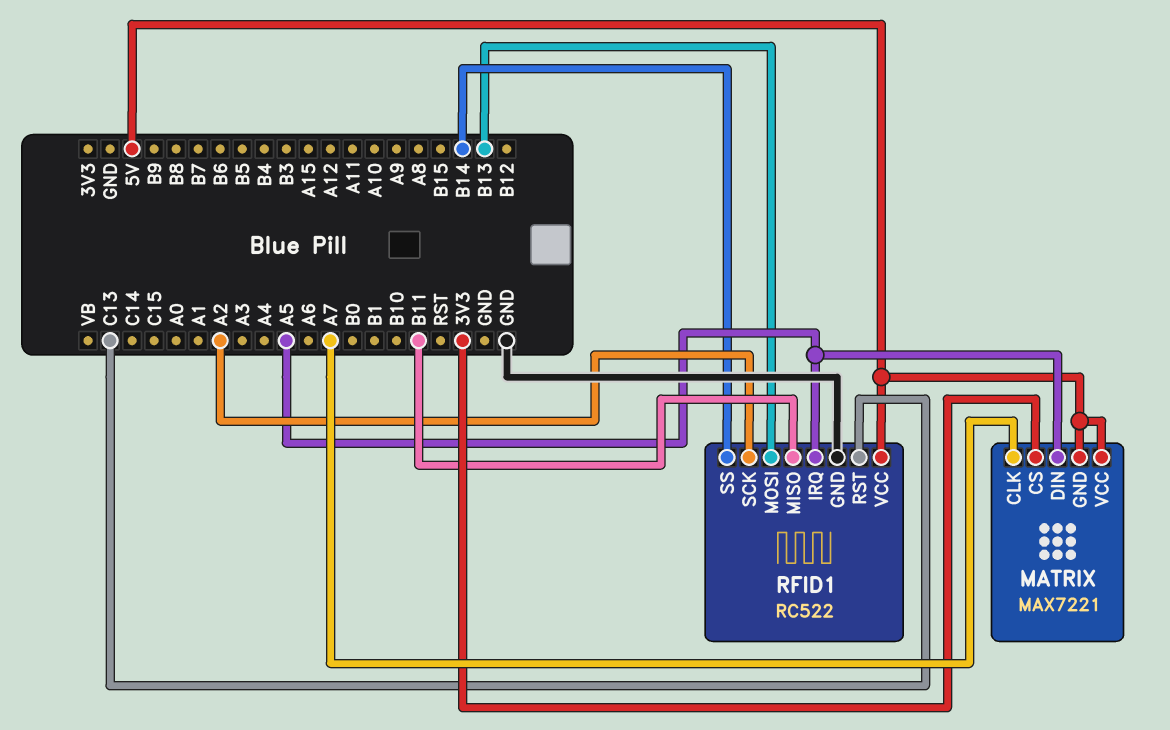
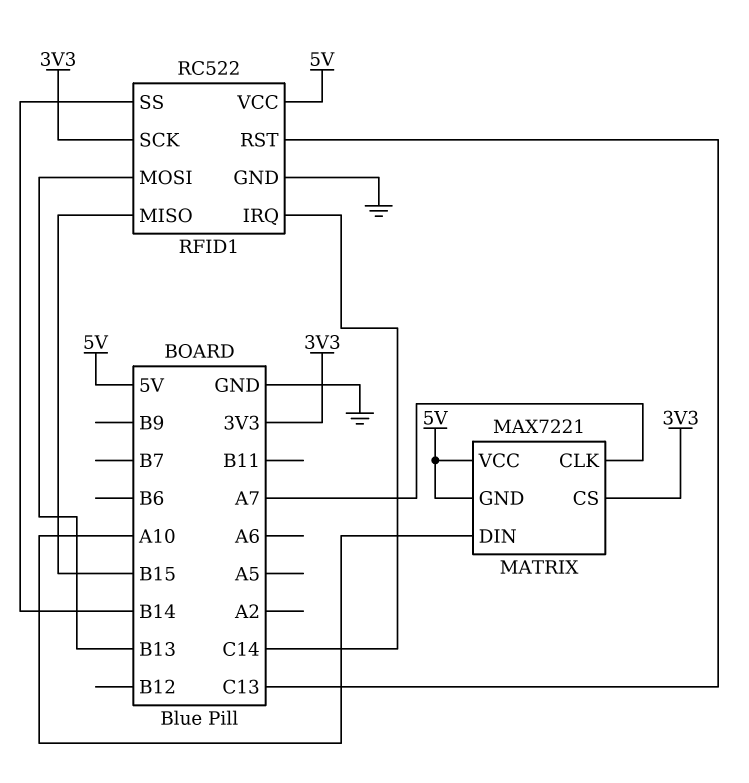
MATRIX pin DIN: A5 -> A10
RFID1 pin IRQ: A5 -> C14
RFID1 pin MISO: B11 -> B15
RFID1 pin SCK: A2 -> 3V3

